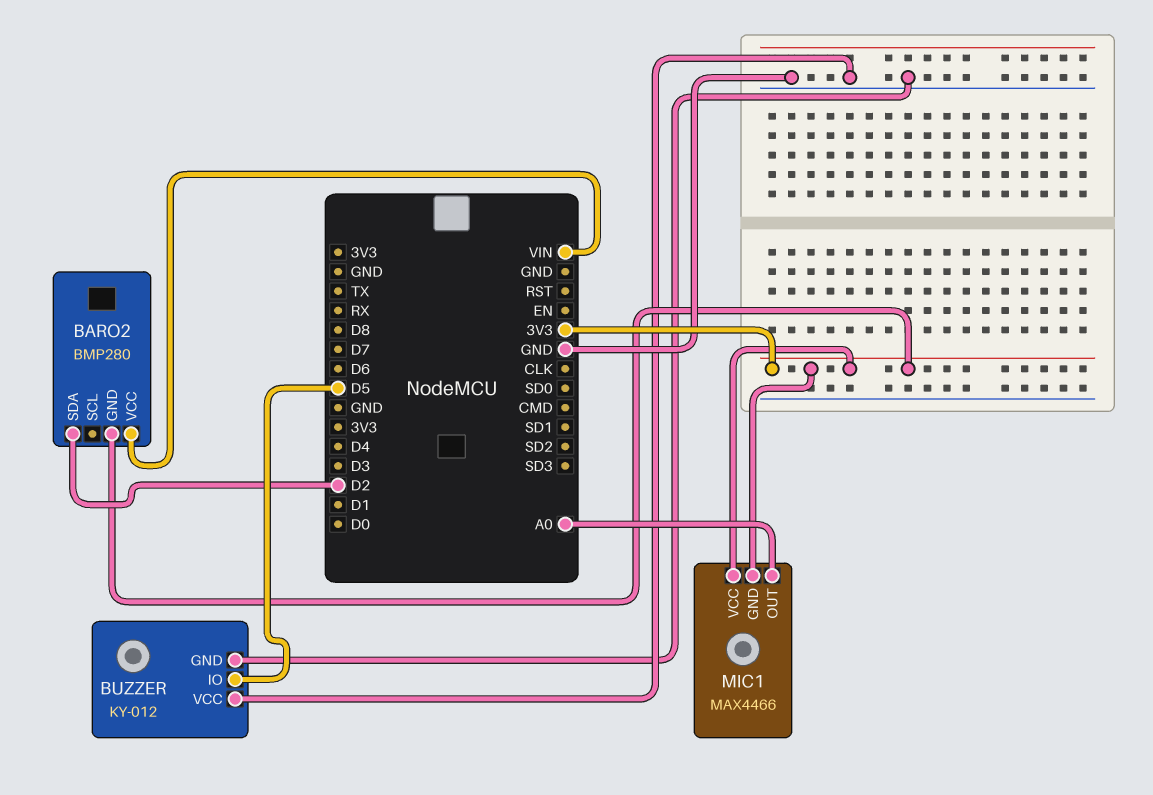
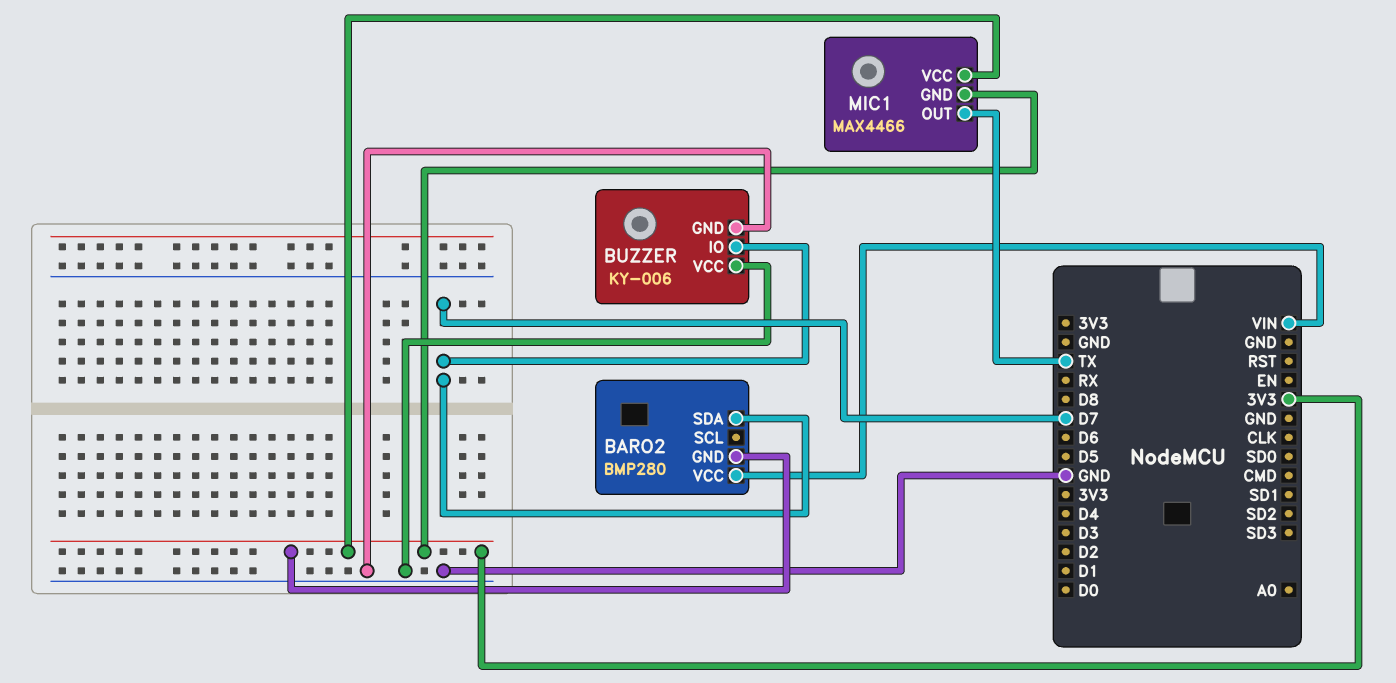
BARO2 pin SDA: D2 -> D7
BUZZER: KY-012 -> KY-006
BUZZER pin IO: D5 -> D7
MIC1 pin OUT: A0 -> TX

